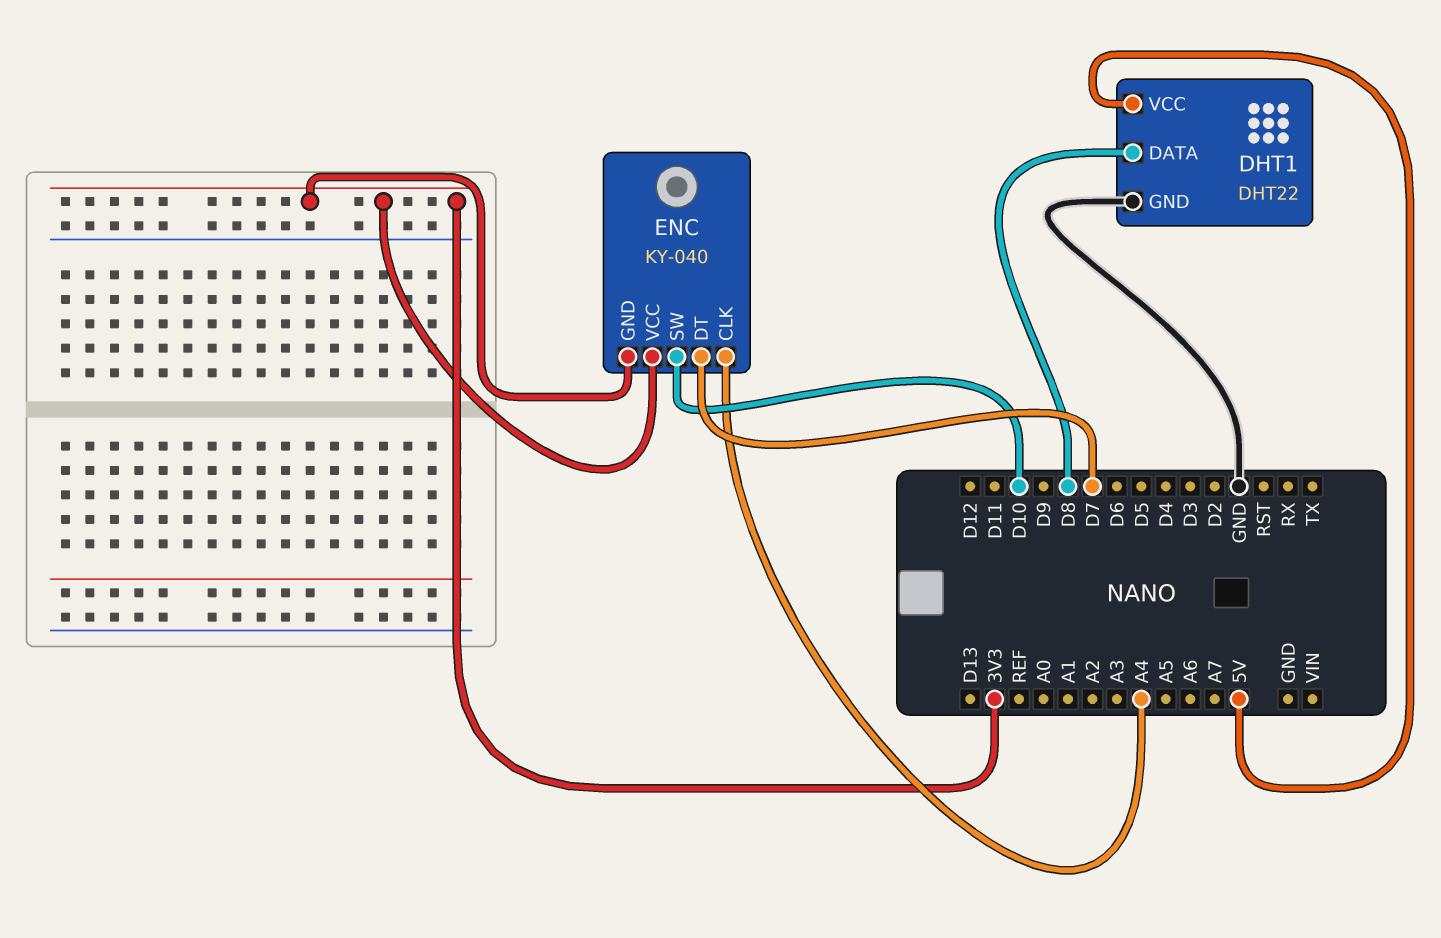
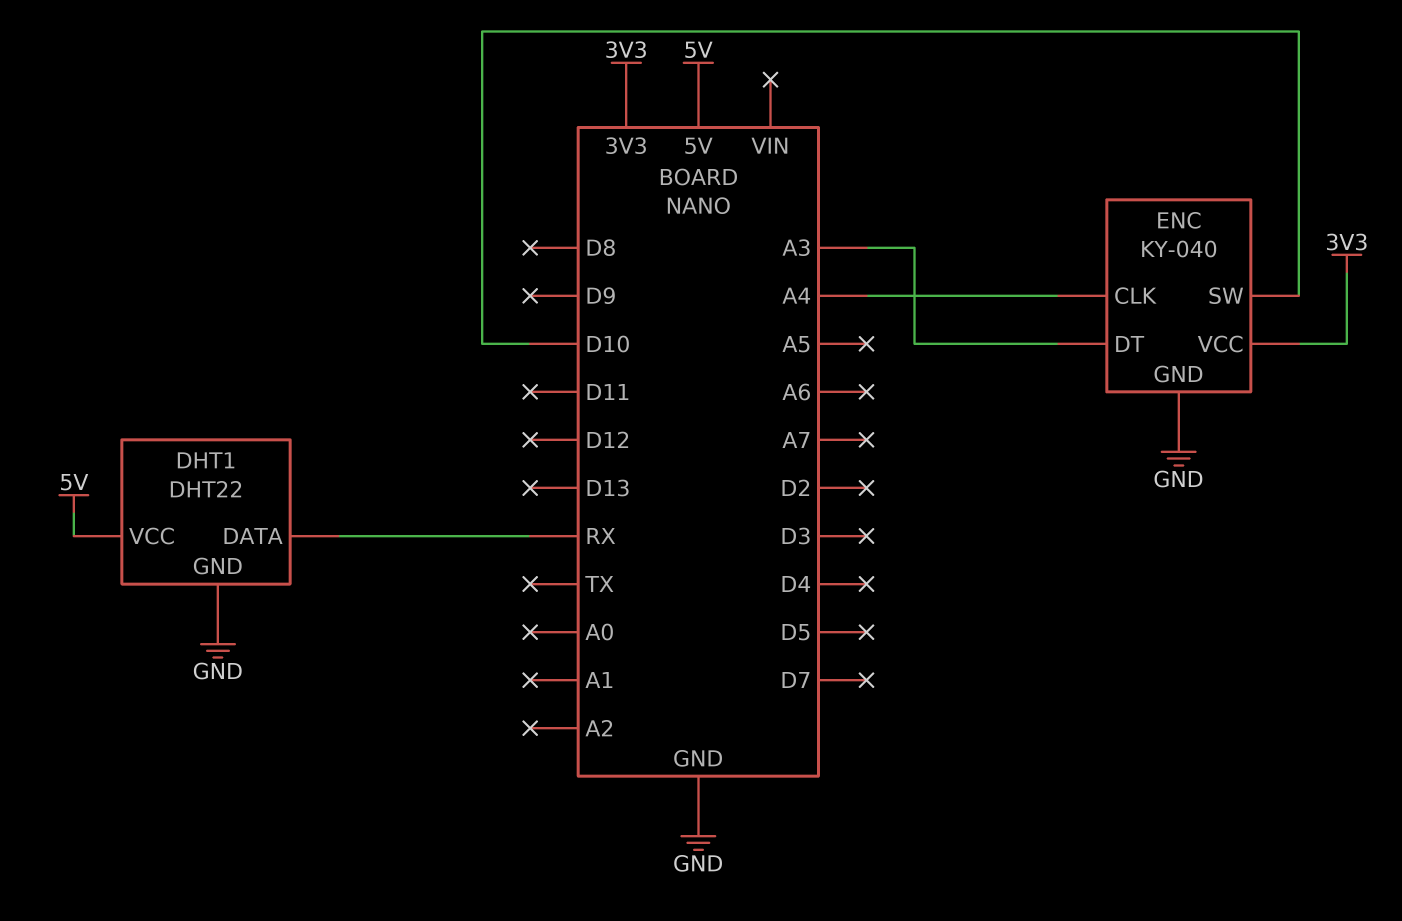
DHT1 pin DATA: D8 -> RX
ENC pin DT: D7 -> A3
ENC pin GND: 3V3 -> GND

